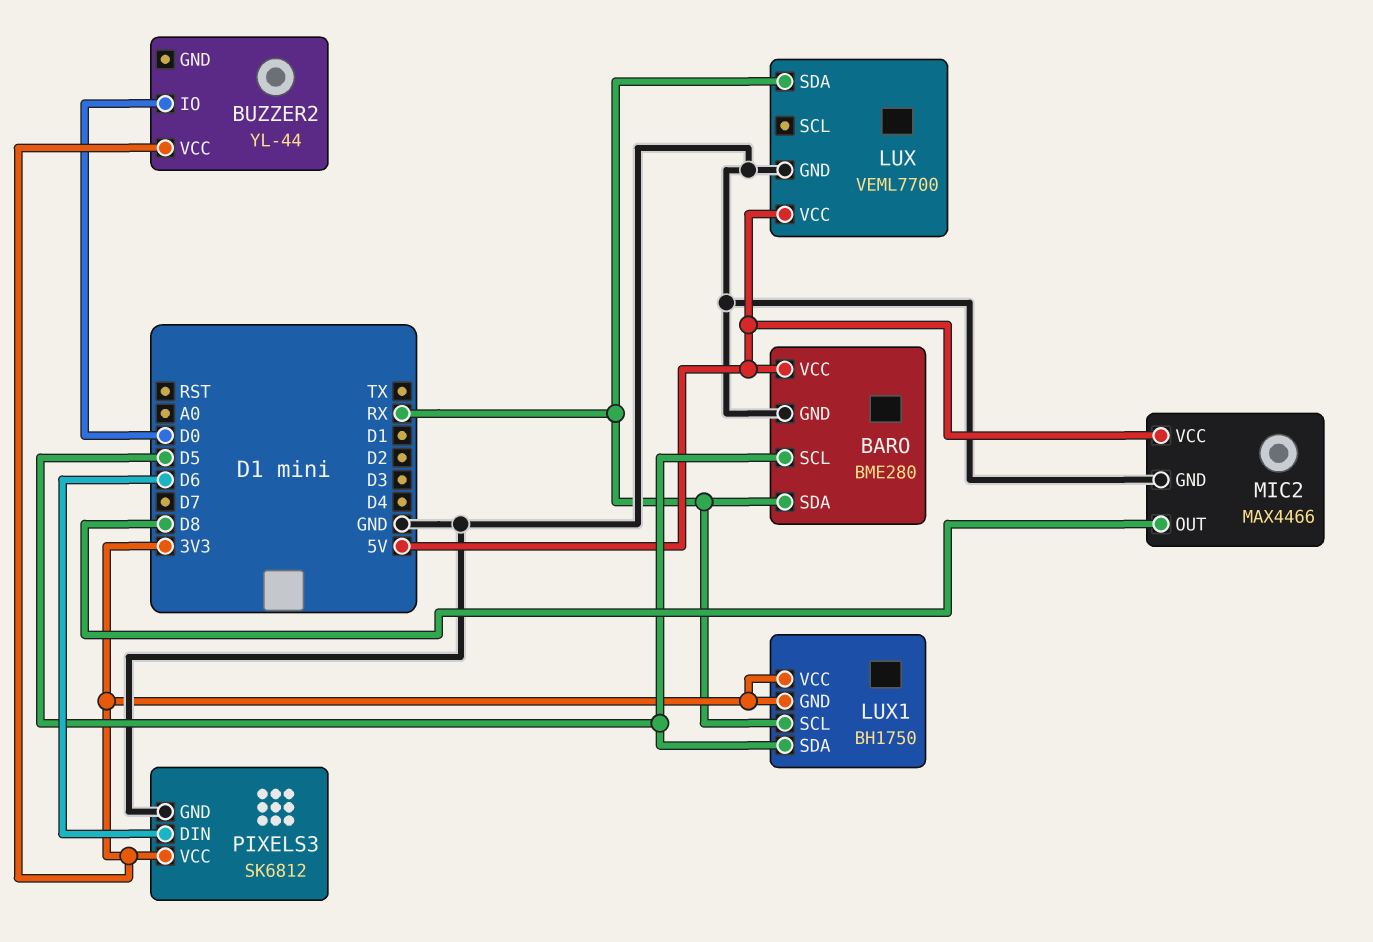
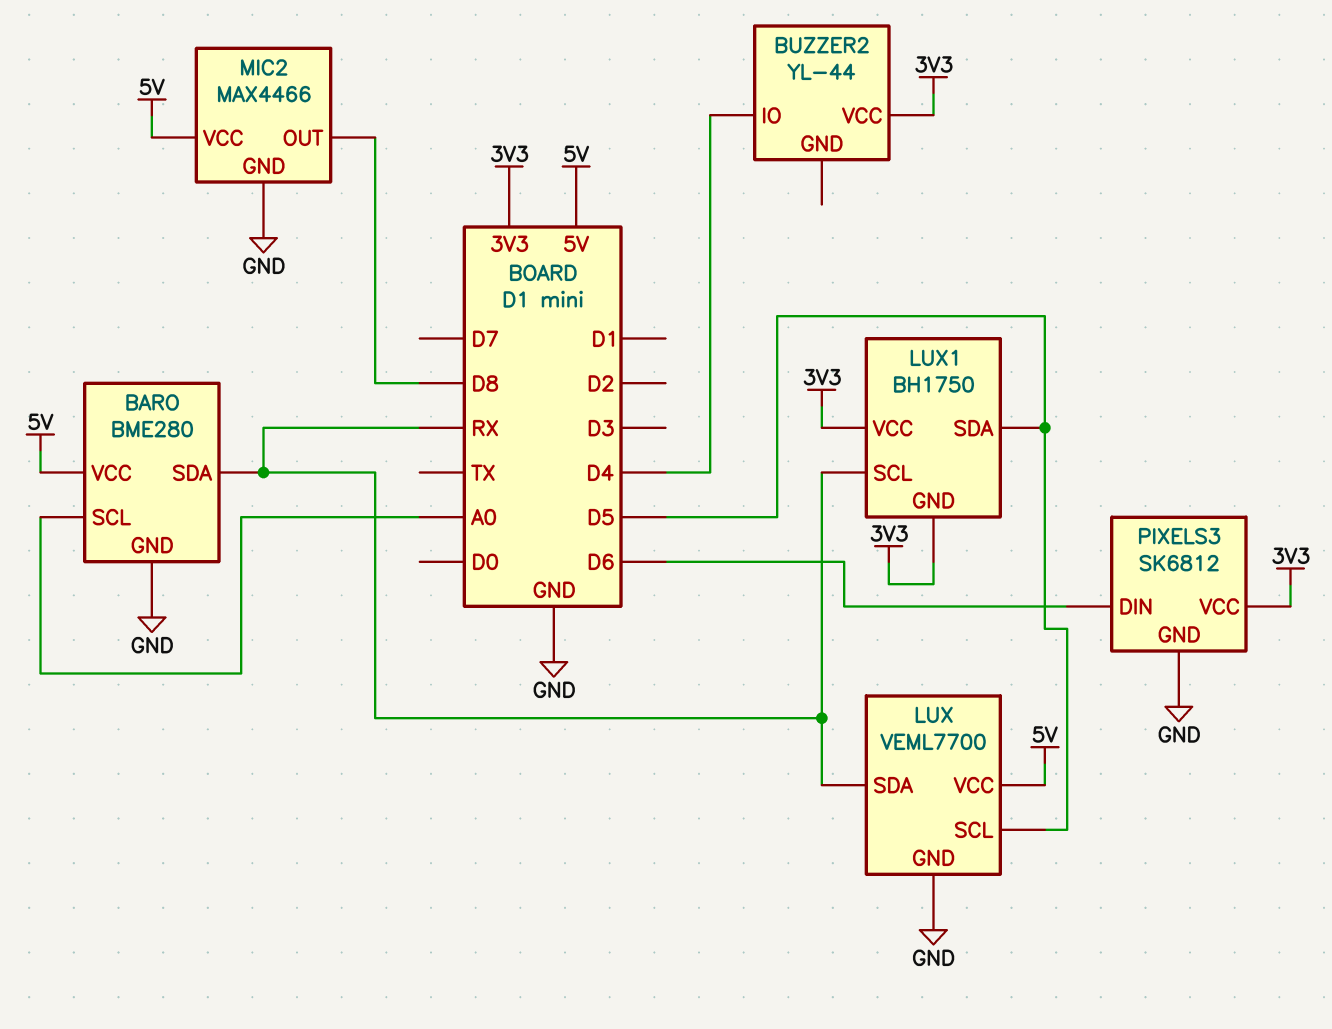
BARO pin SCL: D5 -> A0
BUZZER2 pin IO: D0 -> D4
LUX pin SCL: none -> D5

